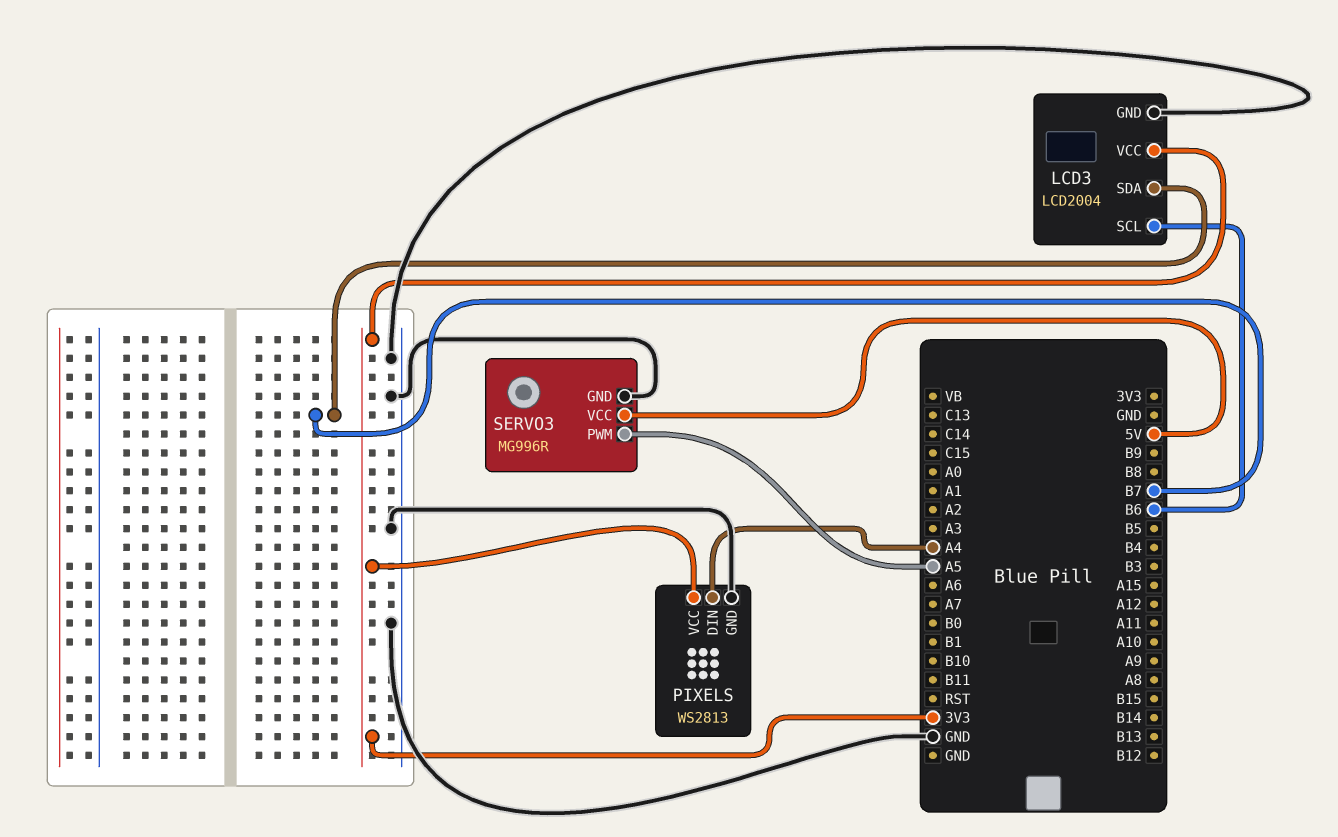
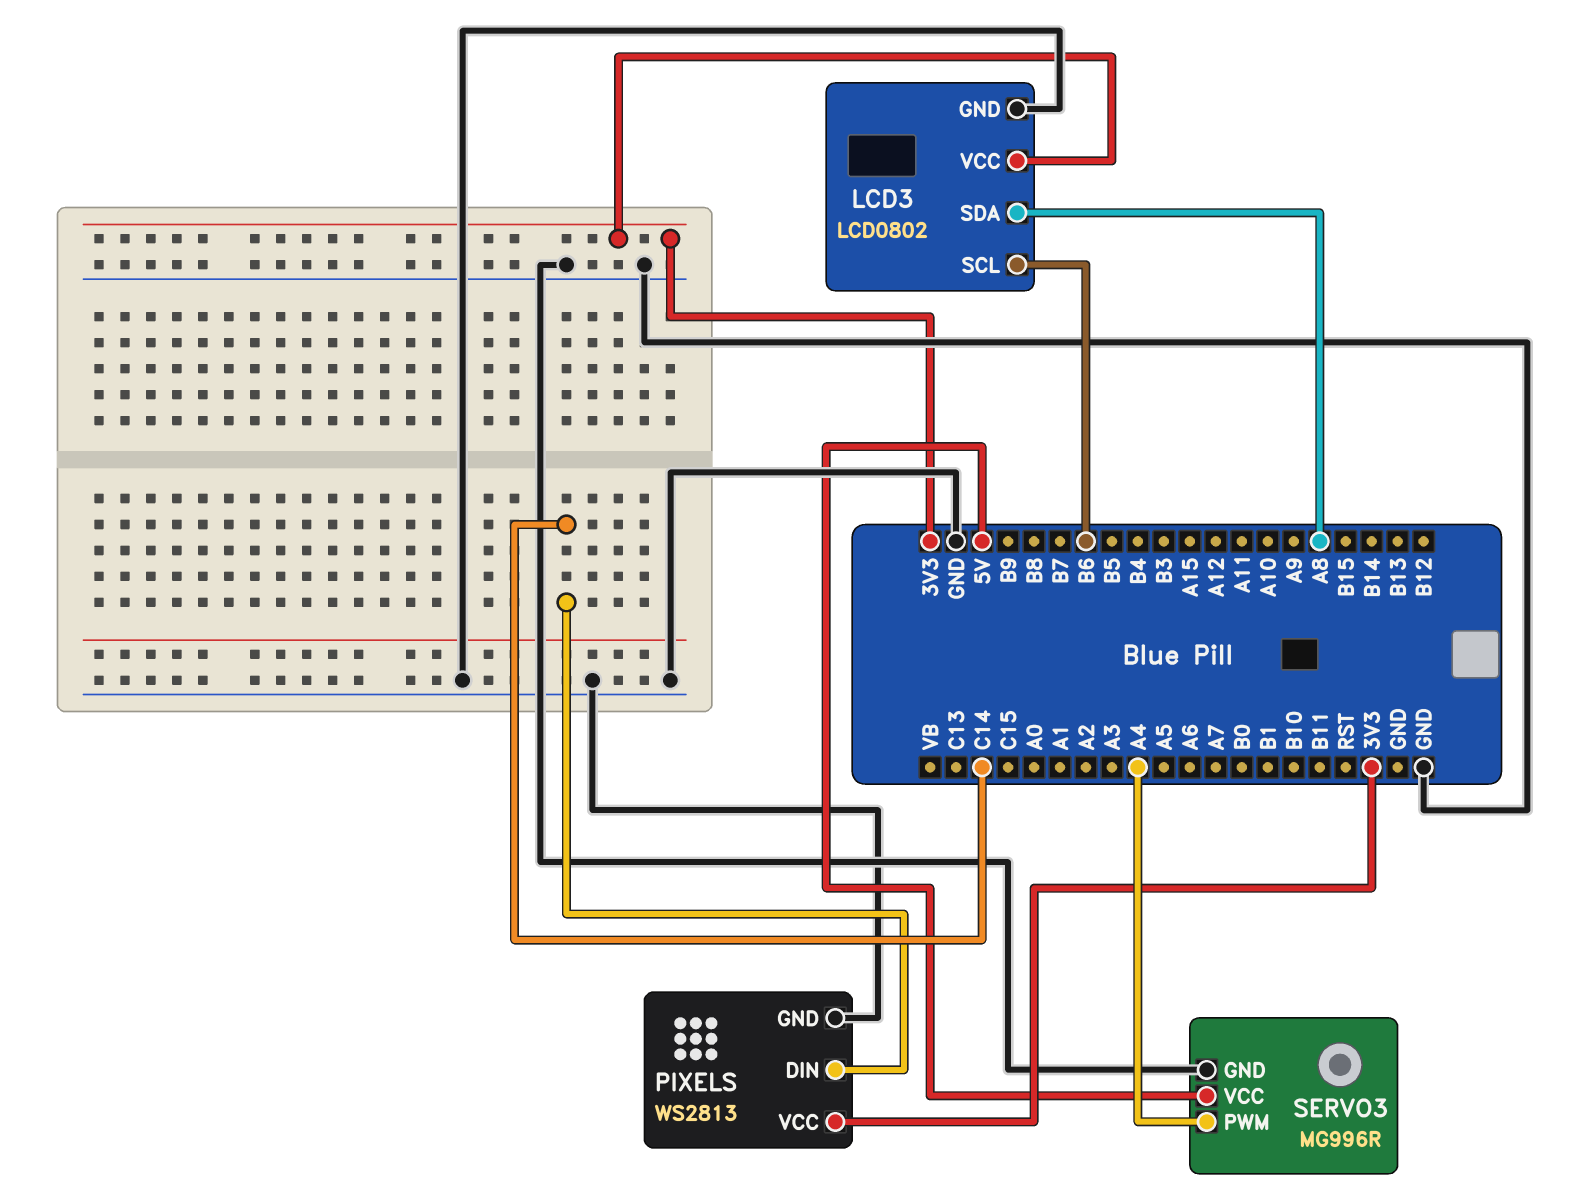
LCD3: LCD2004 -> LCD0802
LCD3 pin SDA: B7 -> A8
PIXELS pin DIN: A4 -> C14
SERVO3 pin PWM: A5 -> A4

